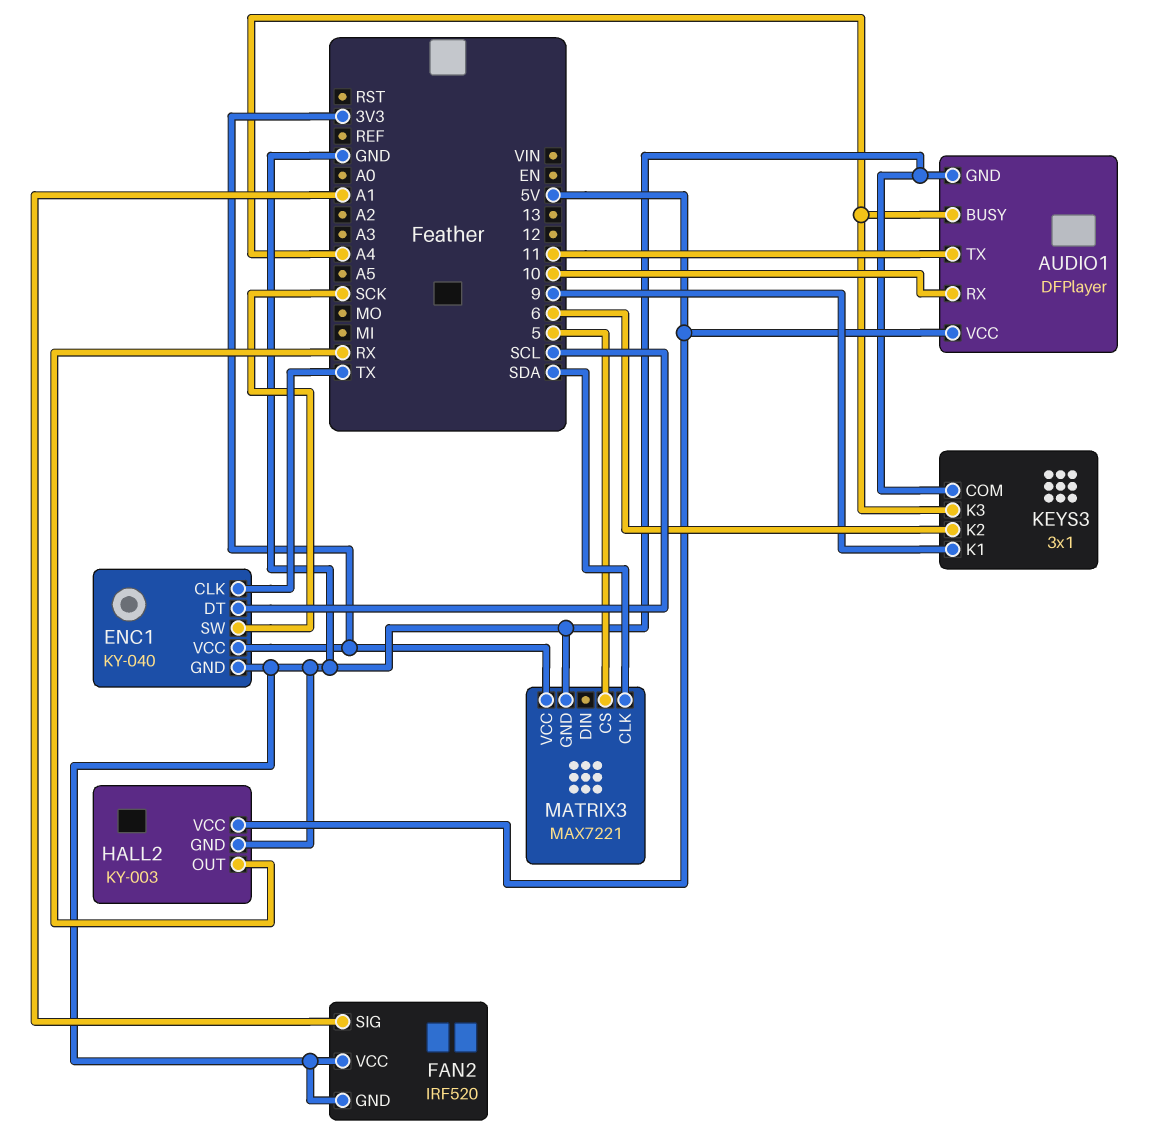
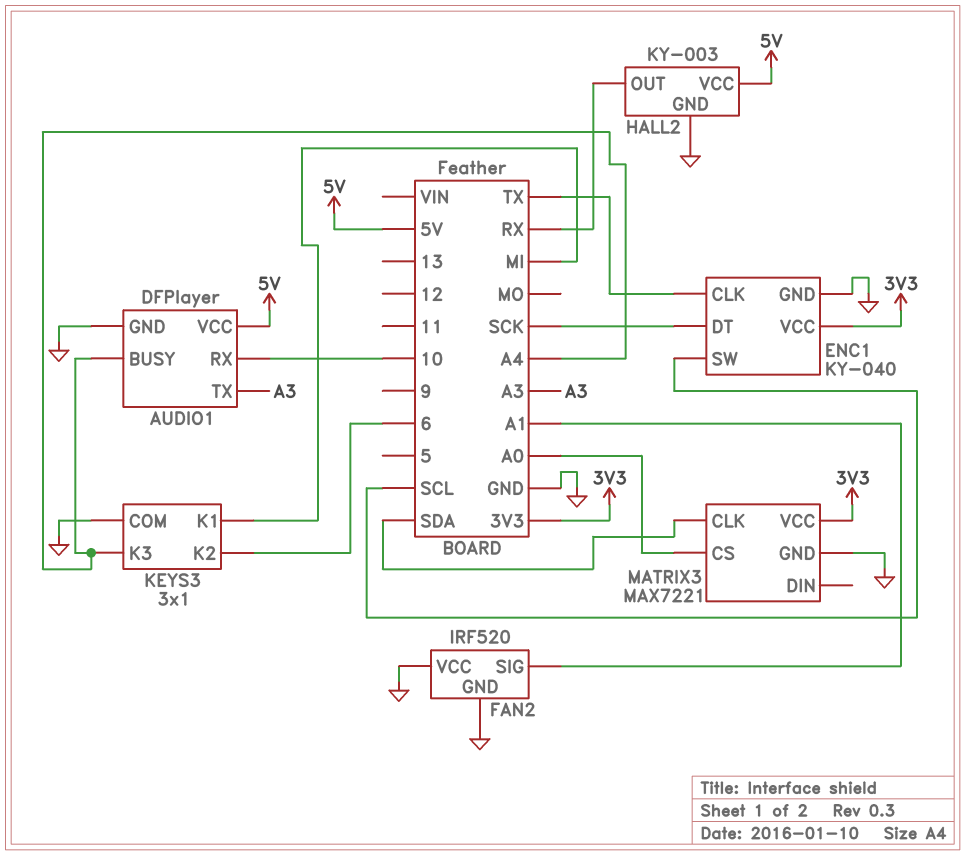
AUDIO1 pin TX: 11 -> A3
ENC1 pin DT: SCL -> SCK
ENC1 pin SW: SCK -> SCL
KEYS3 pin K1: 9 -> MI
MATRIX3 pin CS: 5 -> A0

